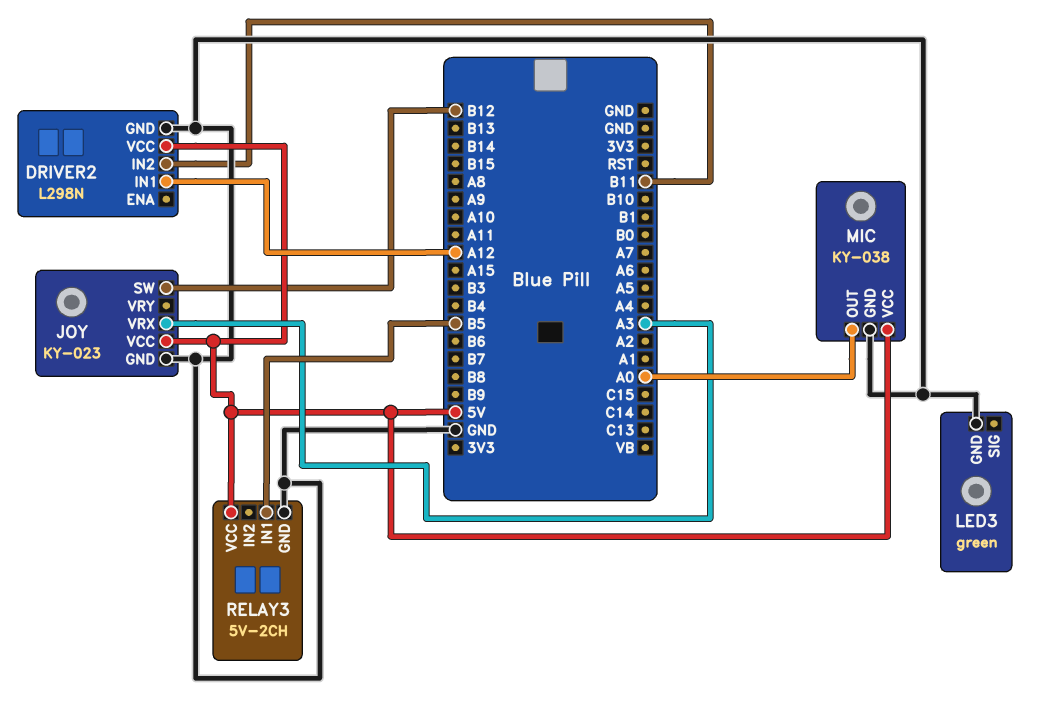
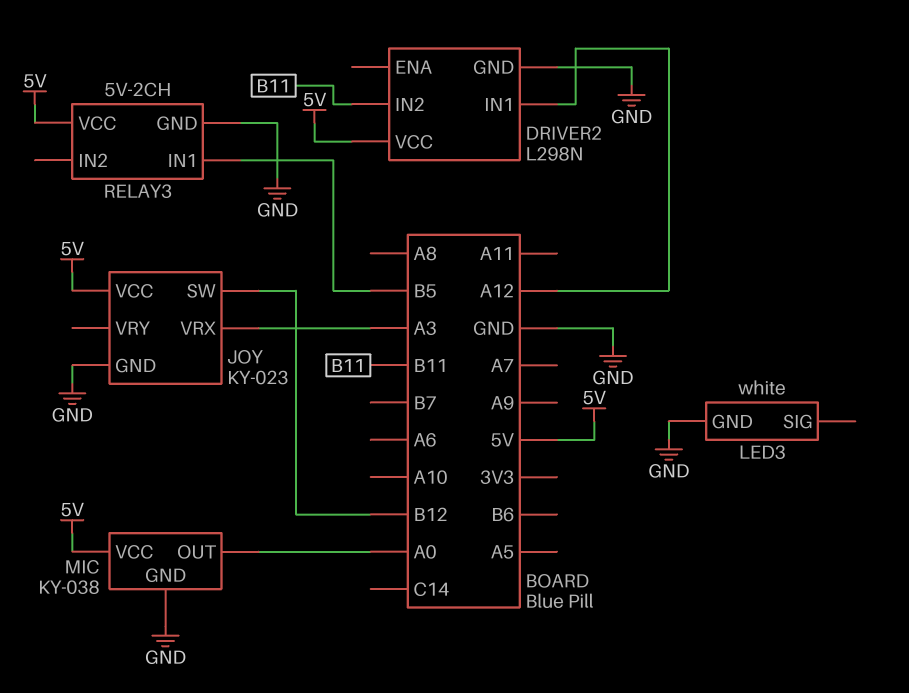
LED3: green -> white

